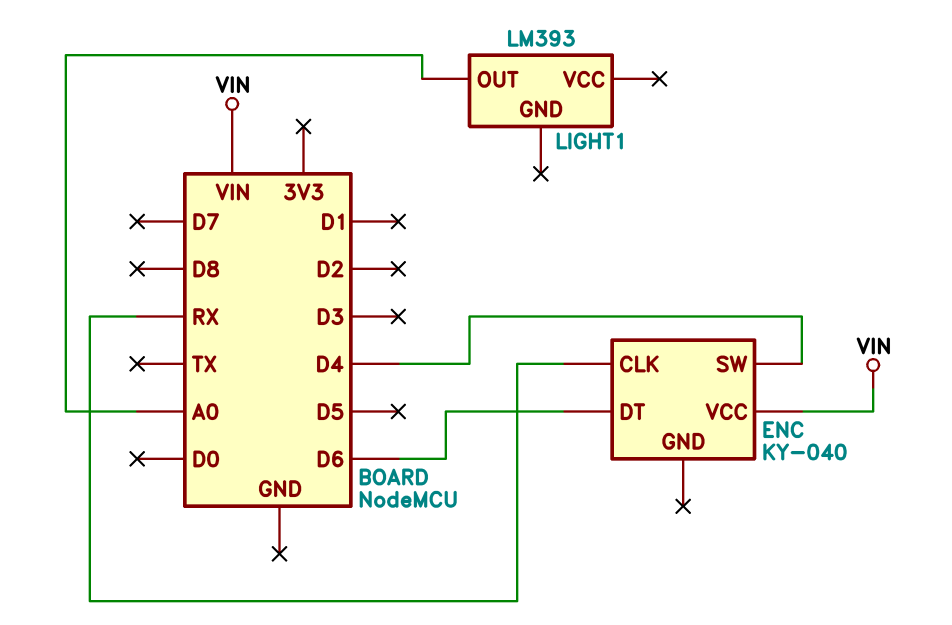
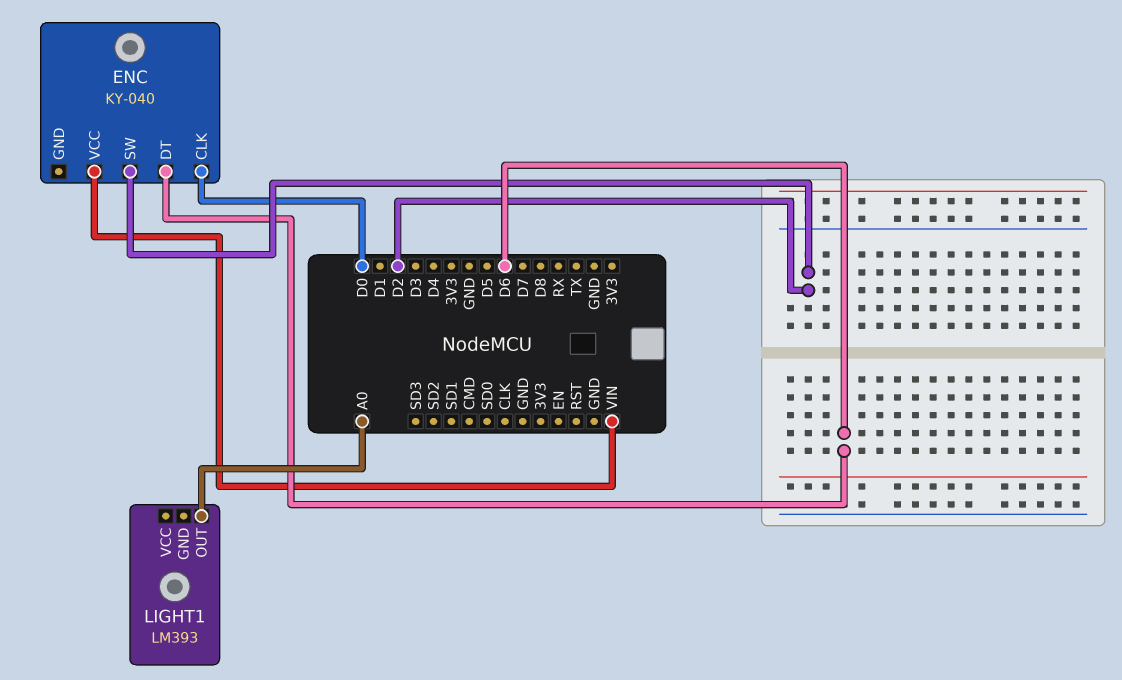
ENC pin CLK: RX -> D0
ENC pin SW: D4 -> D2

